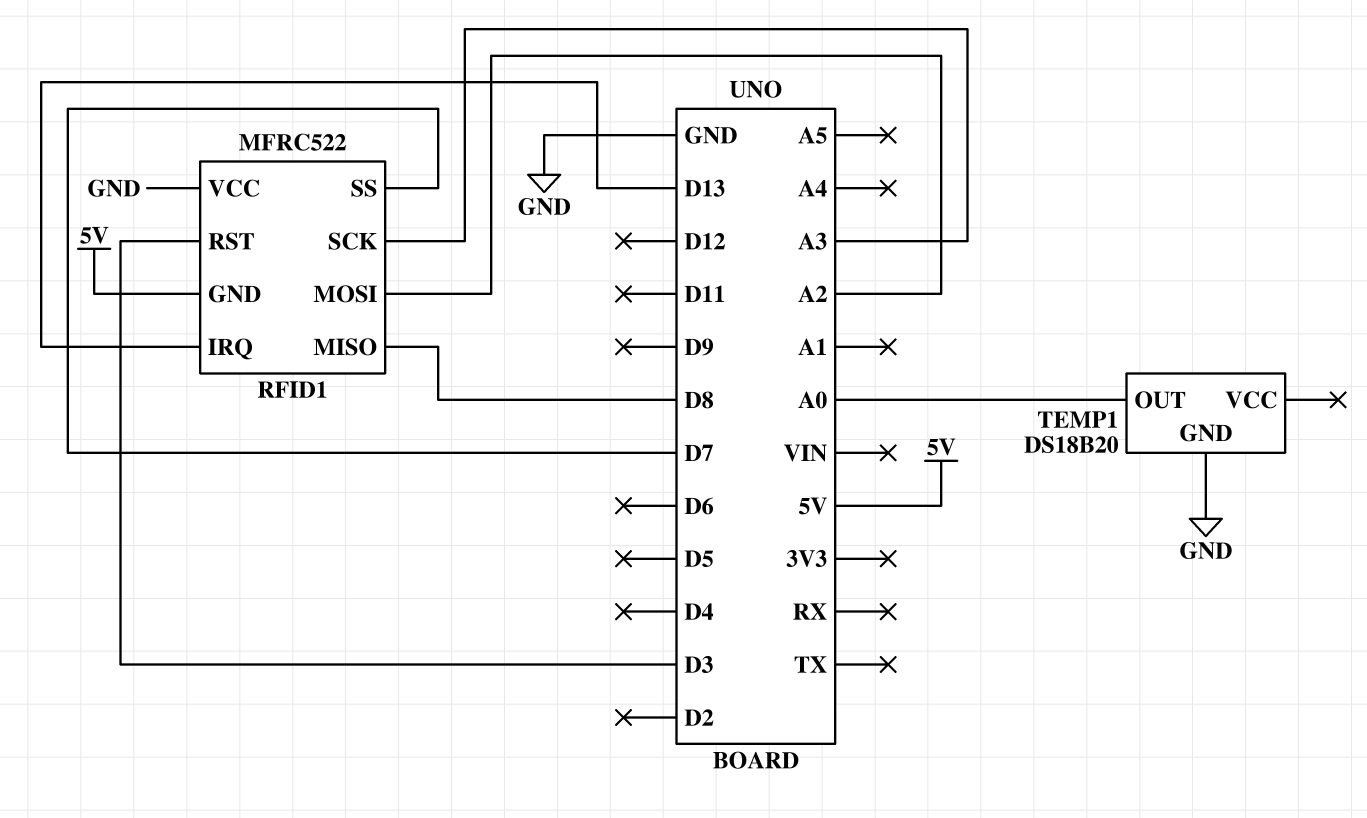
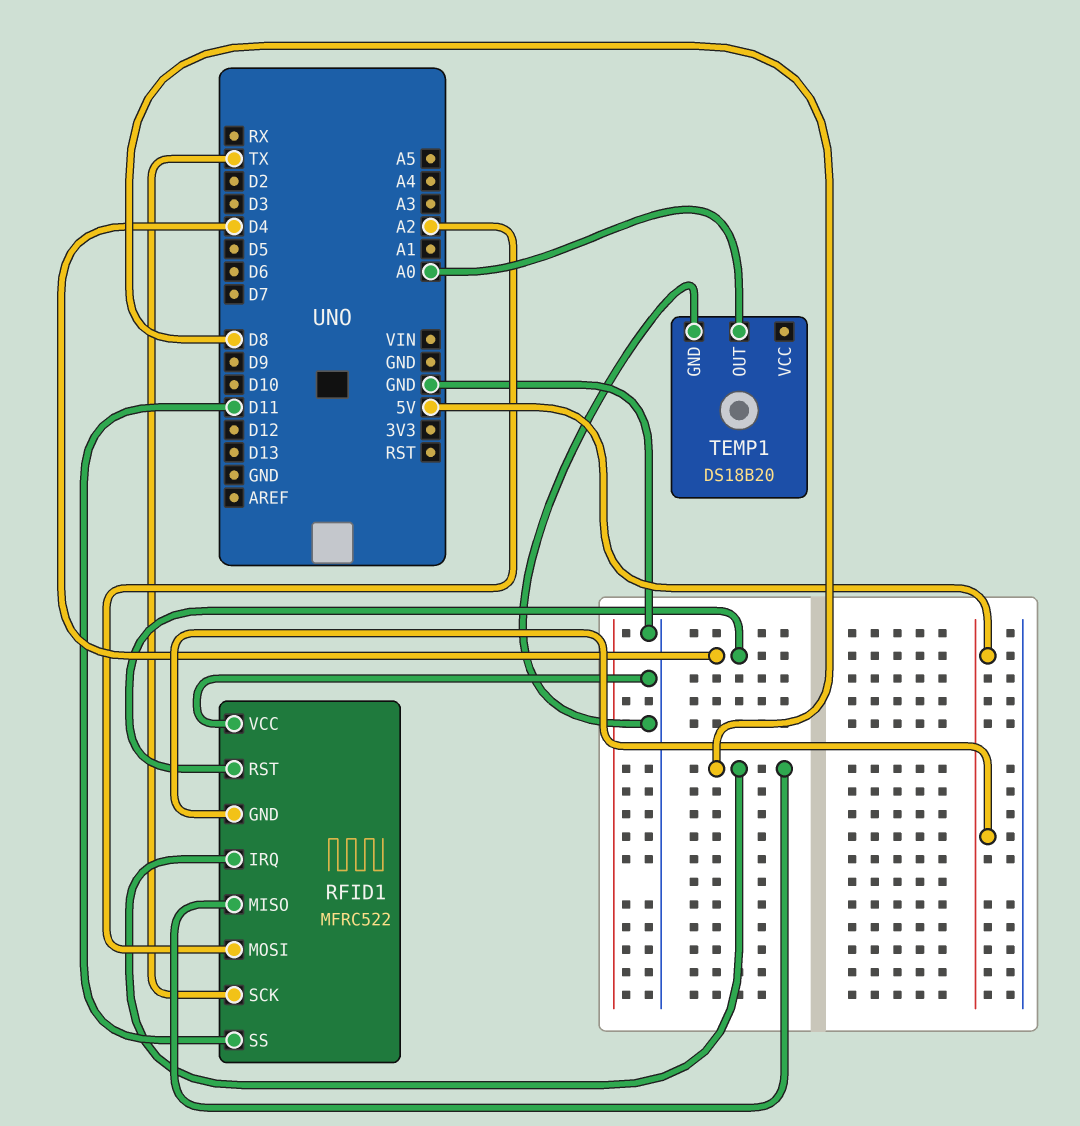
RFID1 pin IRQ: D13 -> D8
RFID1 pin RST: D3 -> D4
RFID1 pin SCK: A3 -> TX
RFID1 pin SS: D7 -> D11

